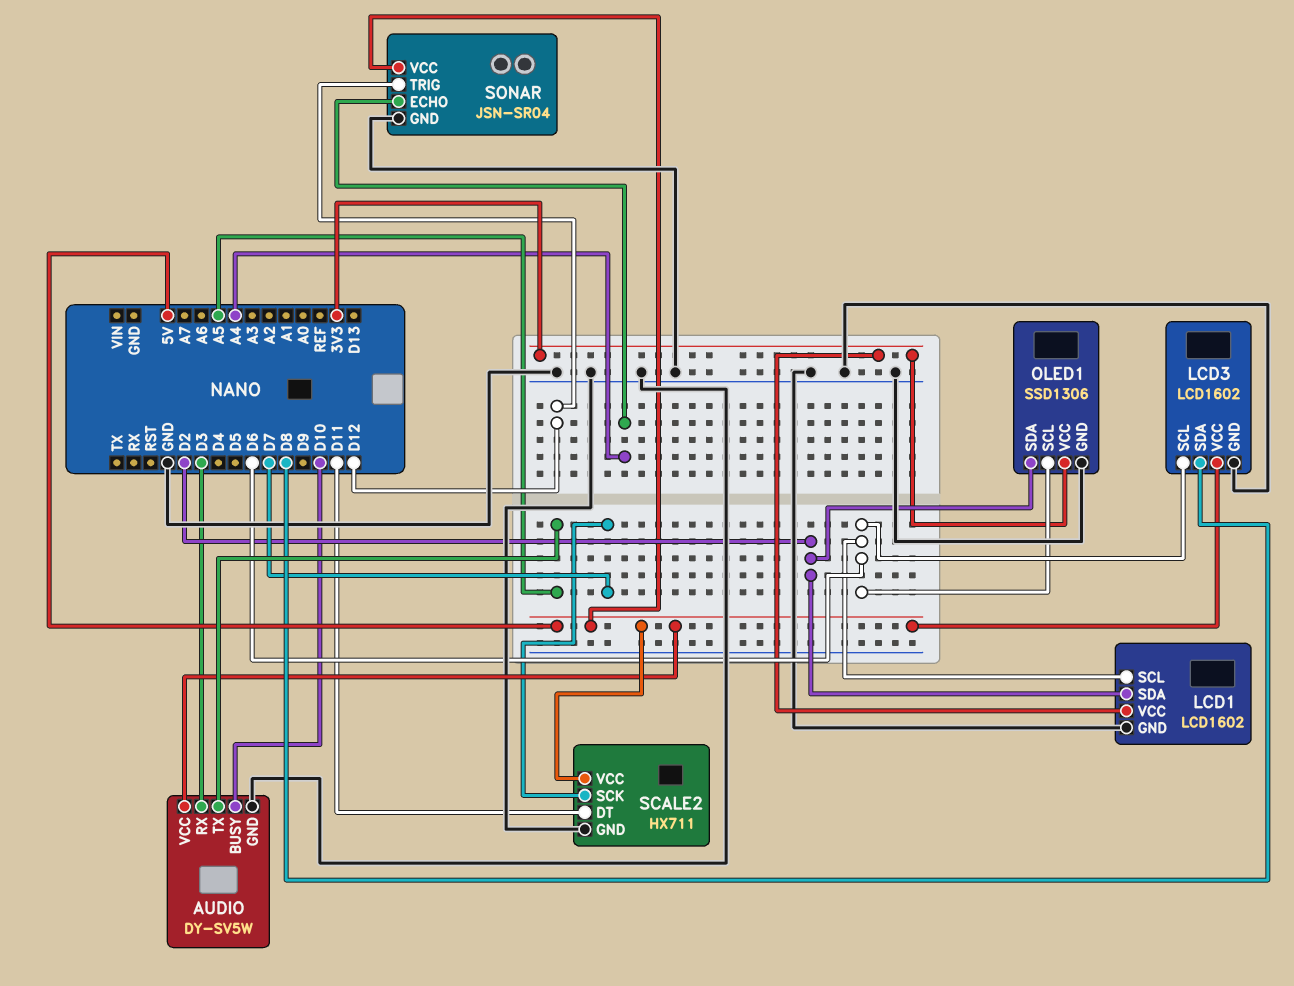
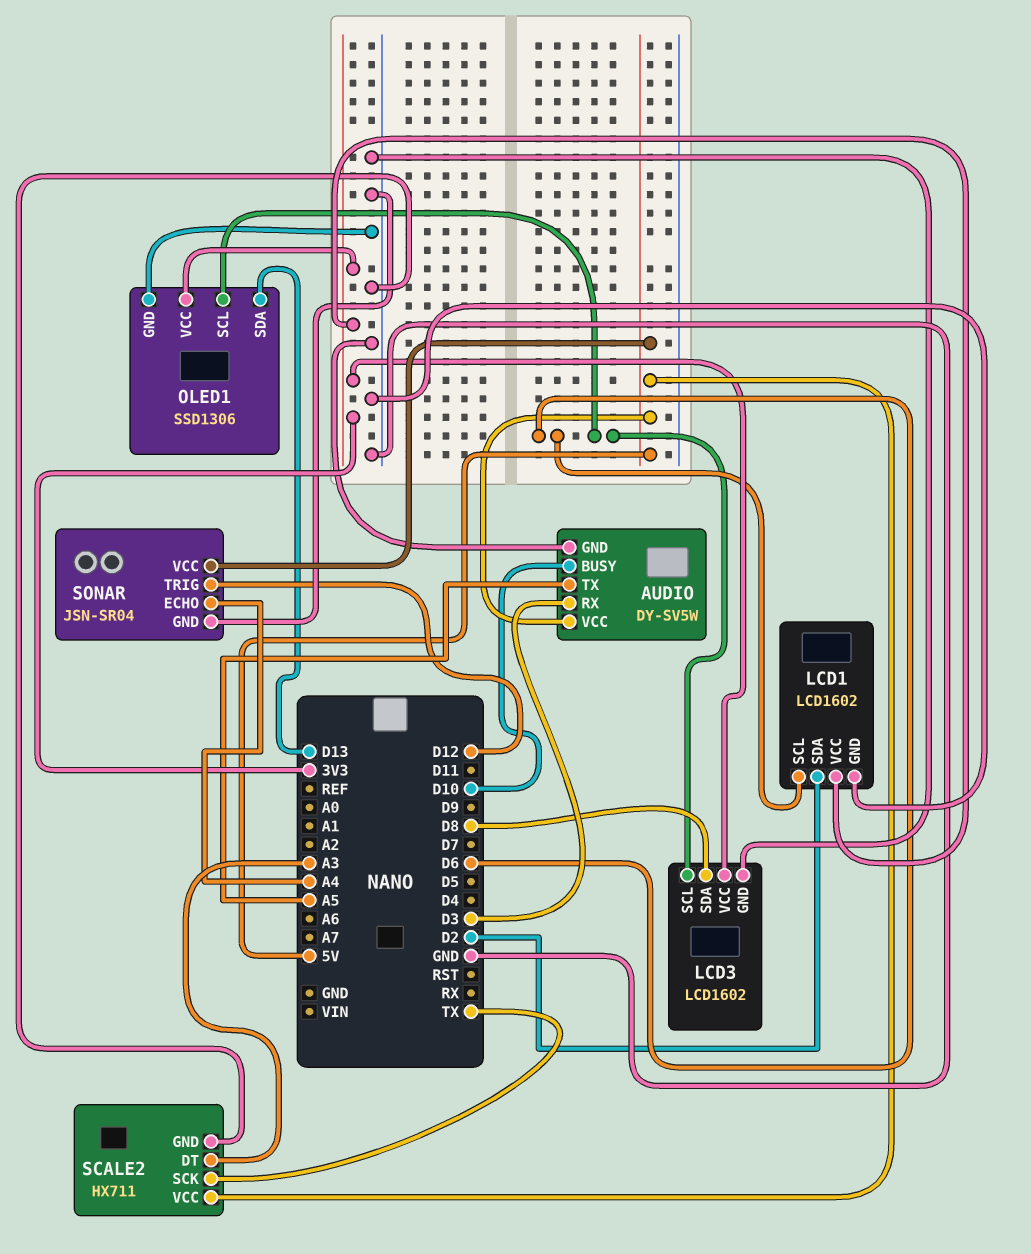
LCD3 pin VCC: 5V -> 3V3
OLED1 pin SDA: D2 -> D13
SCALE2 pin DT: D11 -> A3
SCALE2 pin SCK: D7 -> TX

